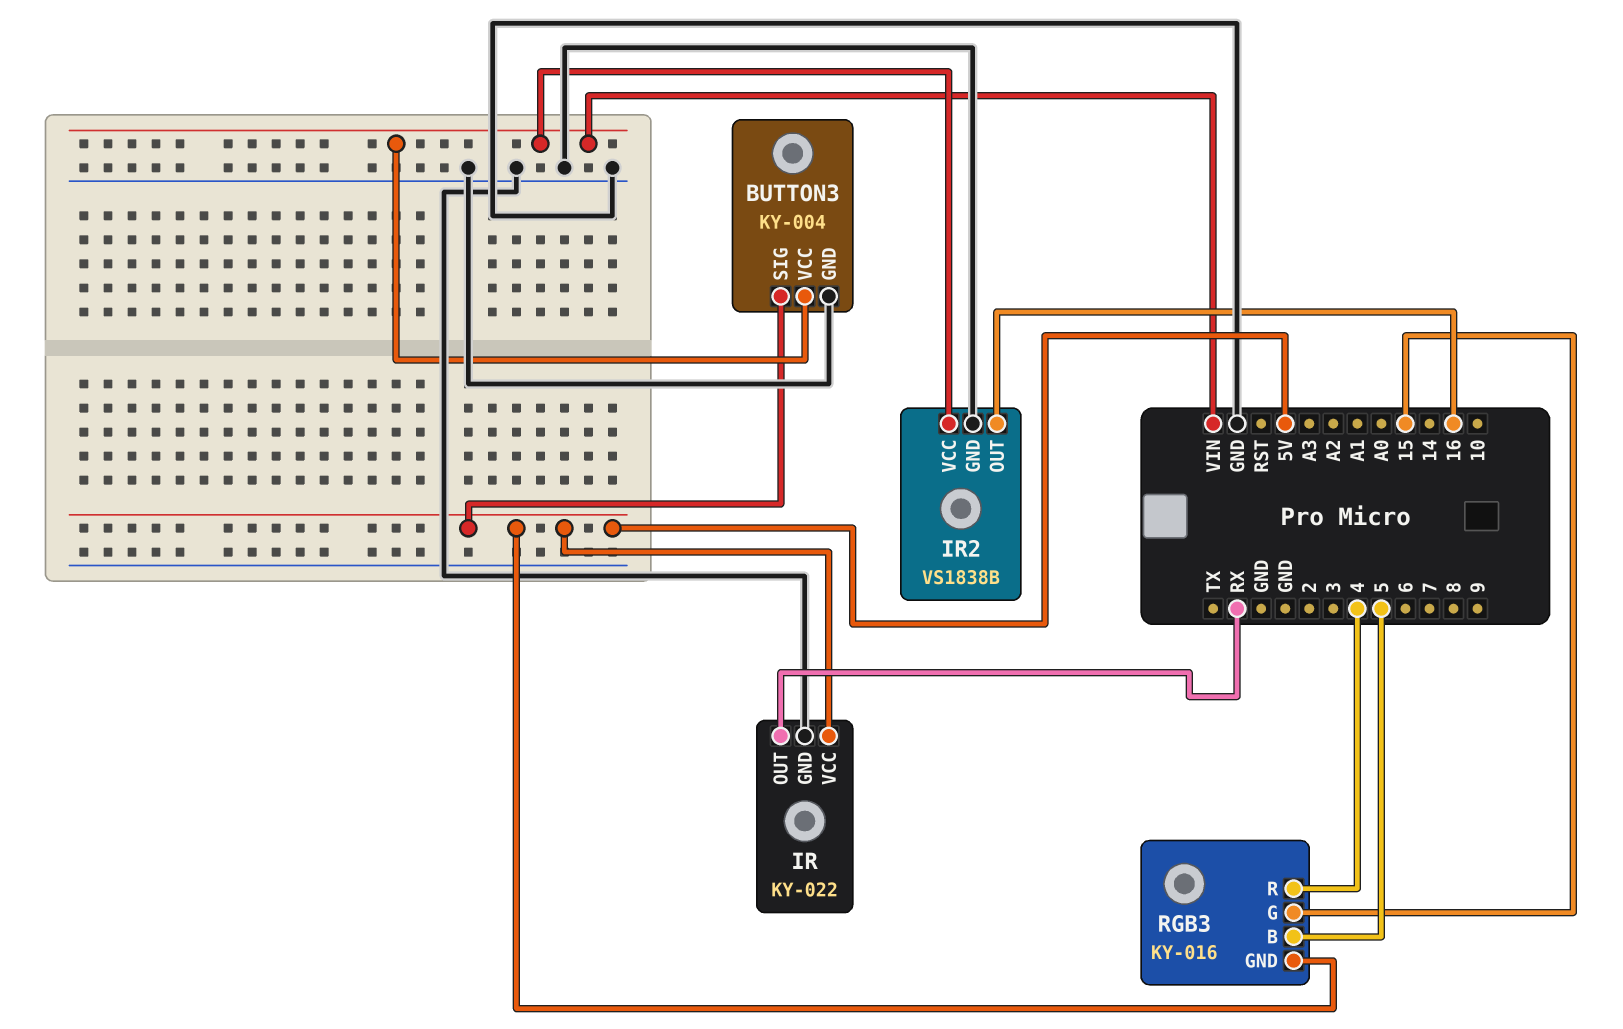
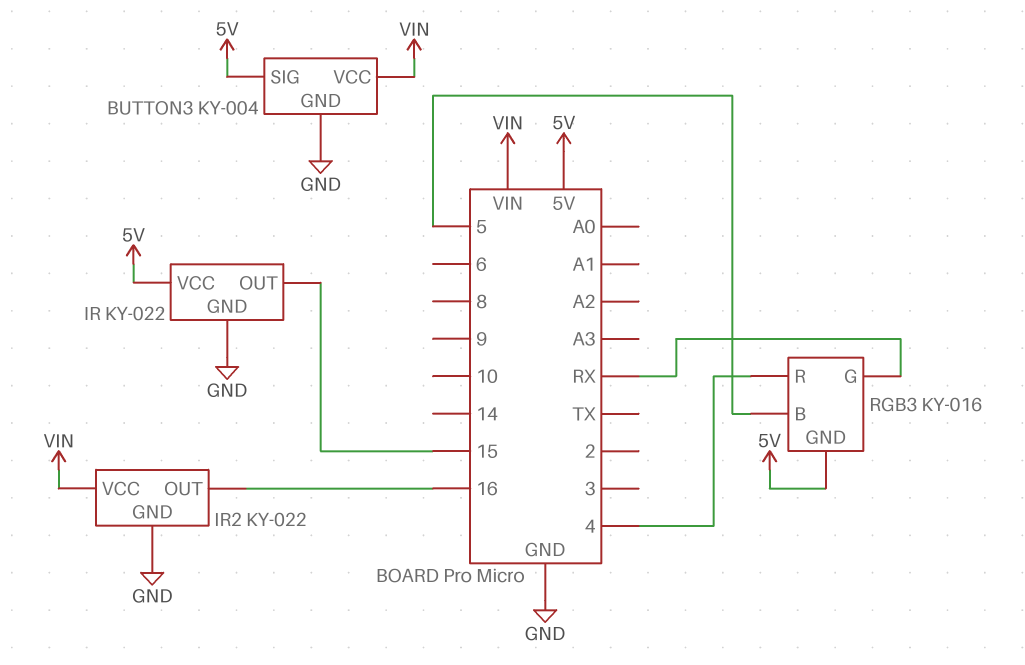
IR pin OUT: RX -> 15
IR2: VS1838B -> KY-022
RGB3 pin G: 15 -> RX

